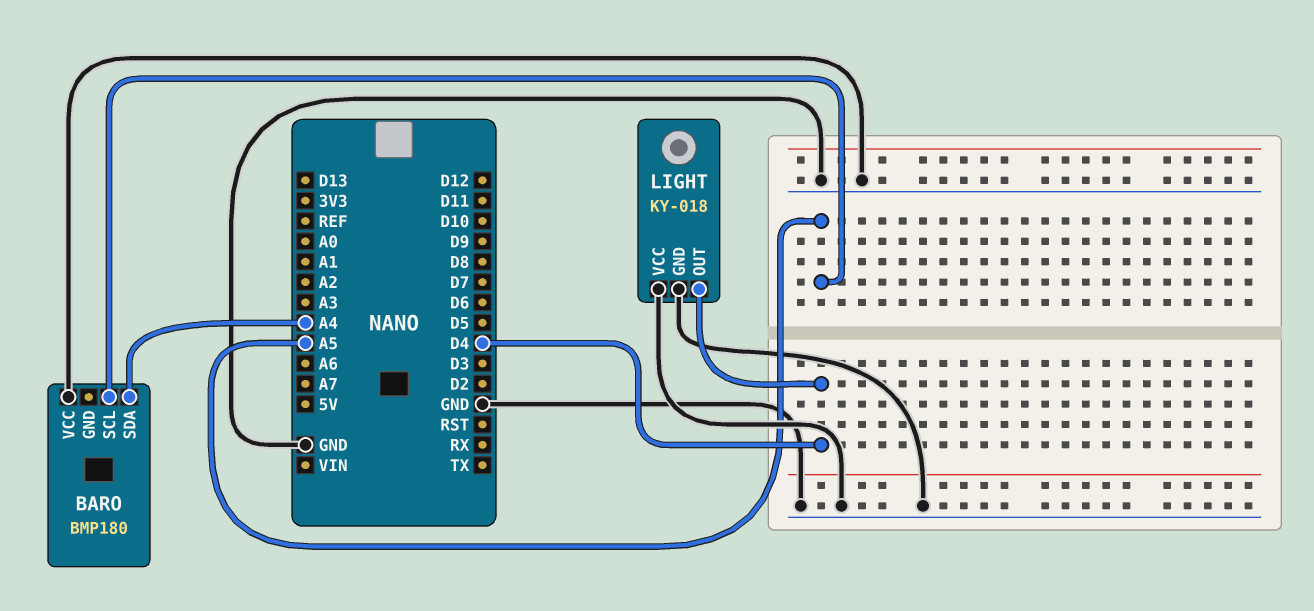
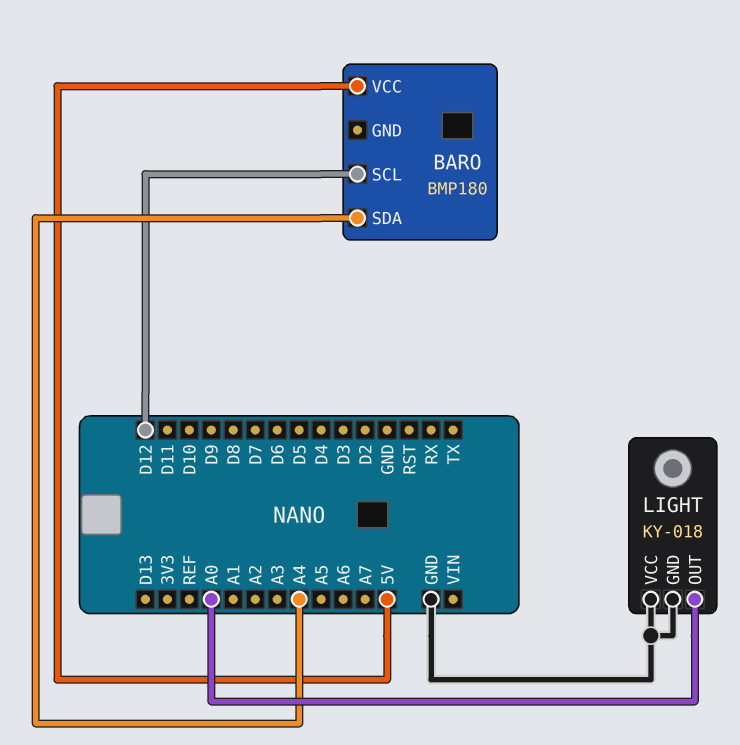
BARO pin SCL: A5 -> D12
BARO pin VCC: GND -> 5V
LIGHT pin OUT: D4 -> A0

